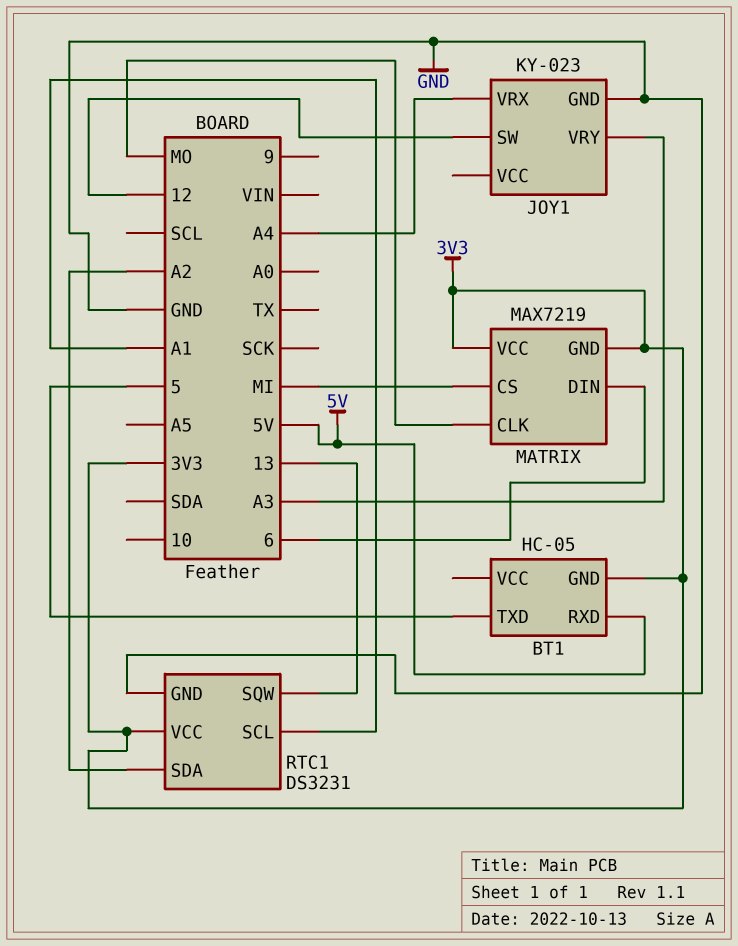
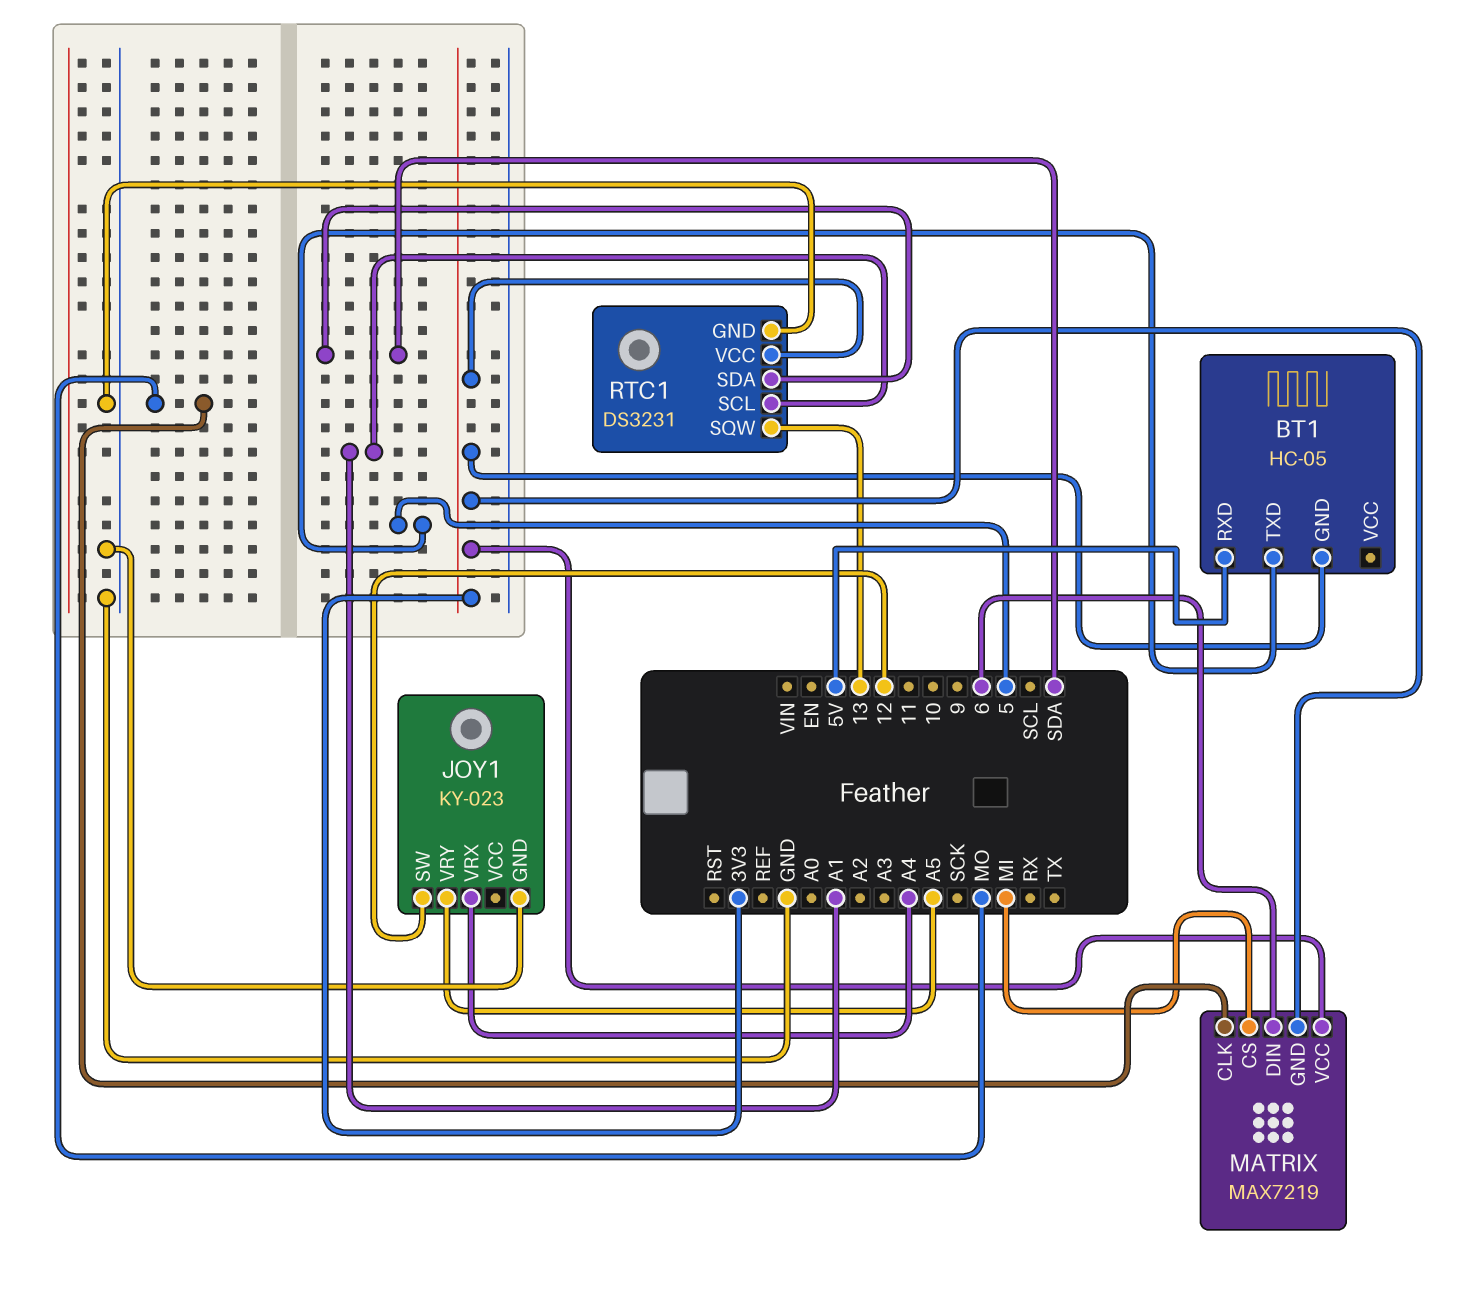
JOY1 pin VRY: A3 -> A5
RTC1 pin SDA: A2 -> SDA

